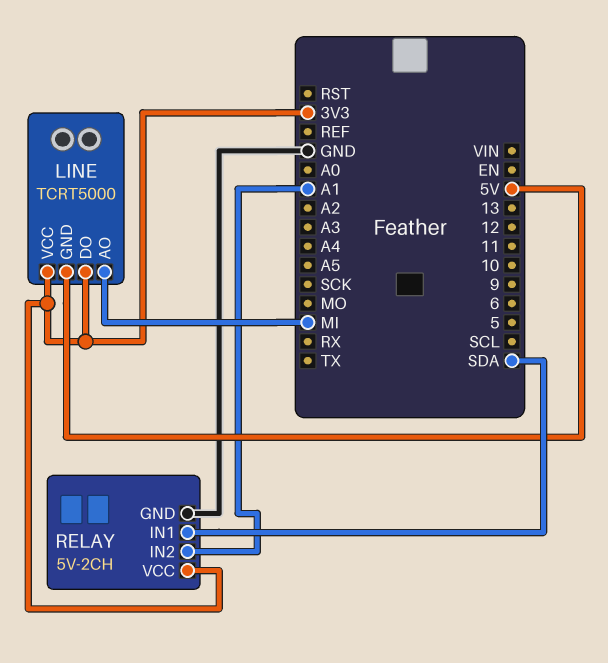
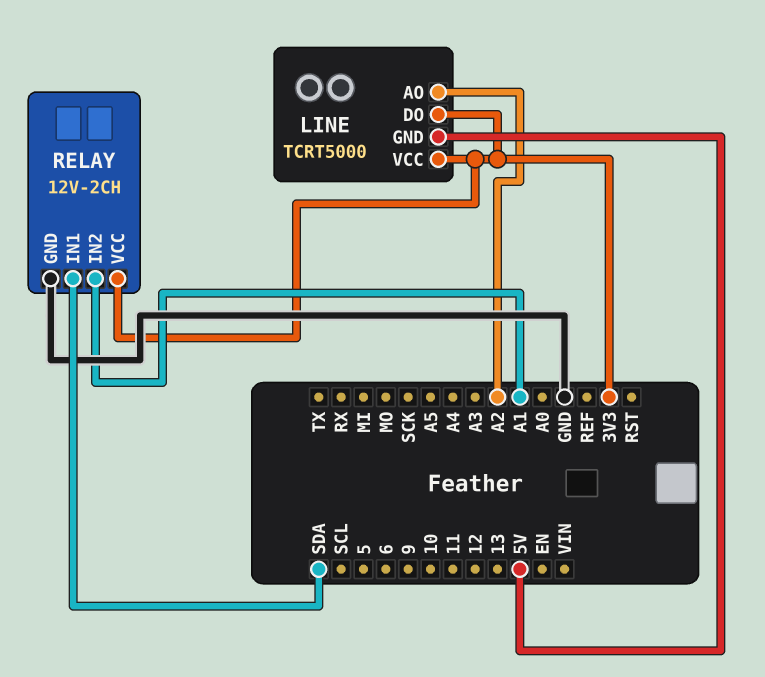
LINE pin AO: MI -> A2
RELAY: 5V-2CH -> 12V-2CH

